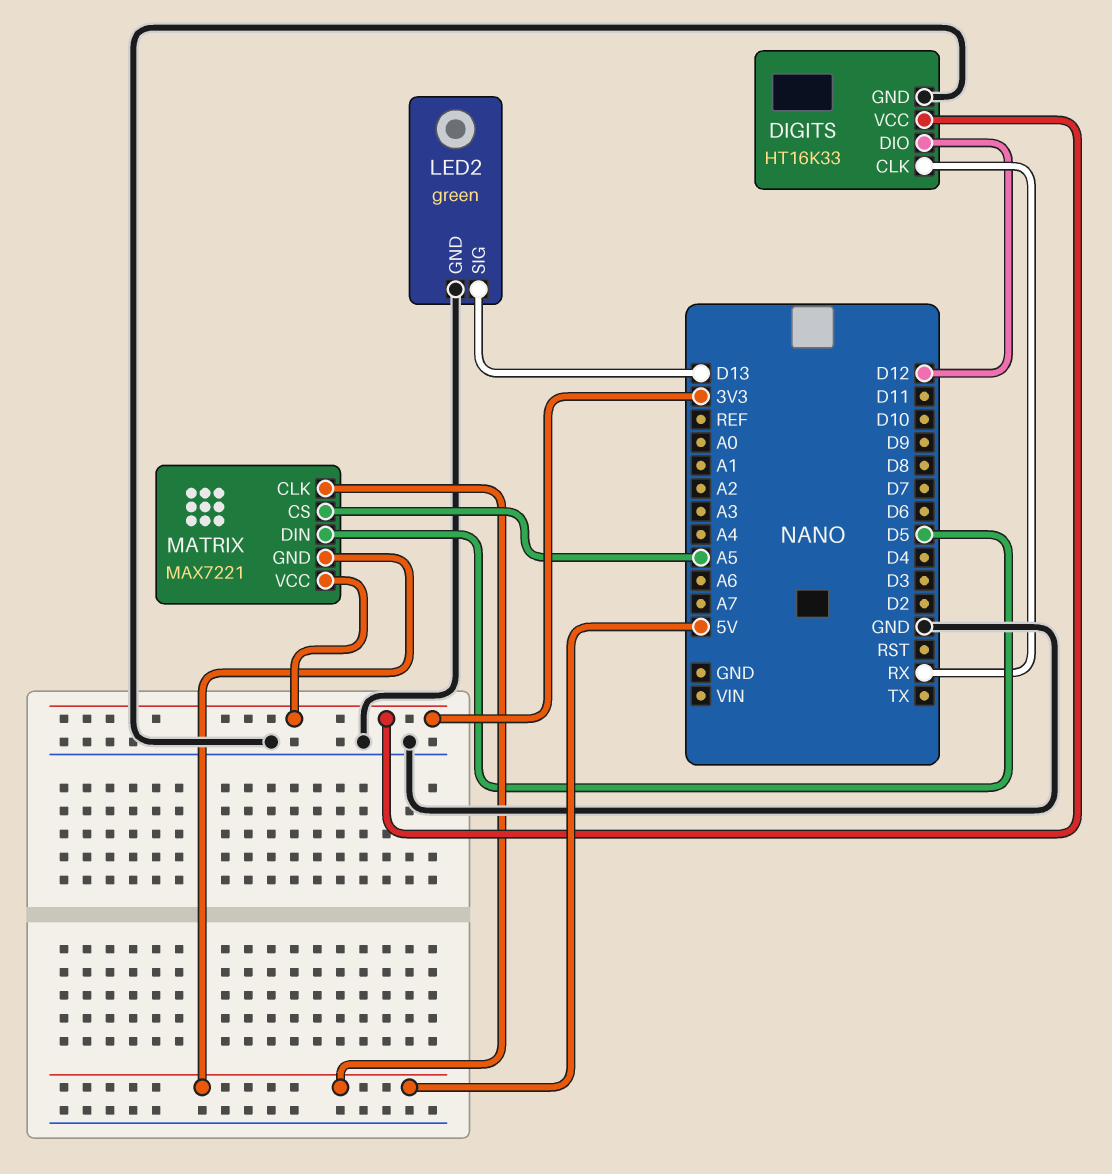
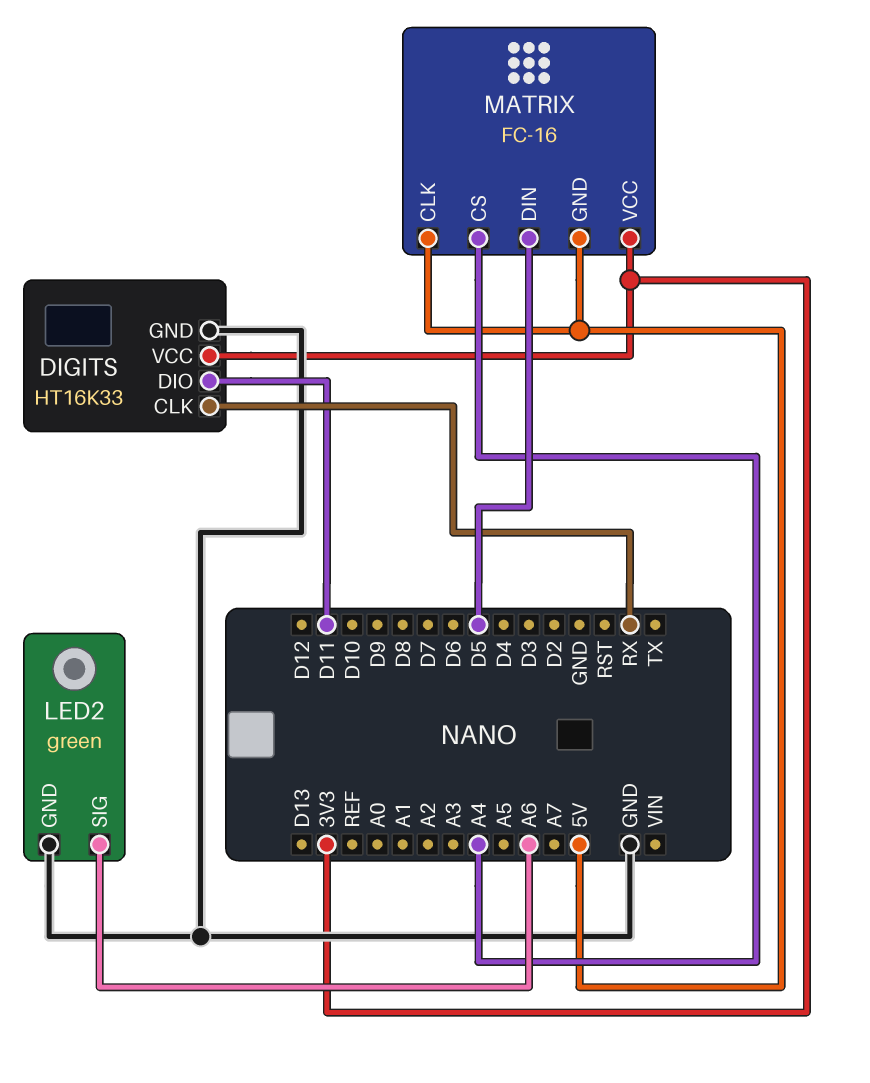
DIGITS pin DIO: D12 -> D11
LED2 pin SIG: D13 -> A6
MATRIX: MAX7221 -> FC-16
MATRIX pin CS: A5 -> A4

